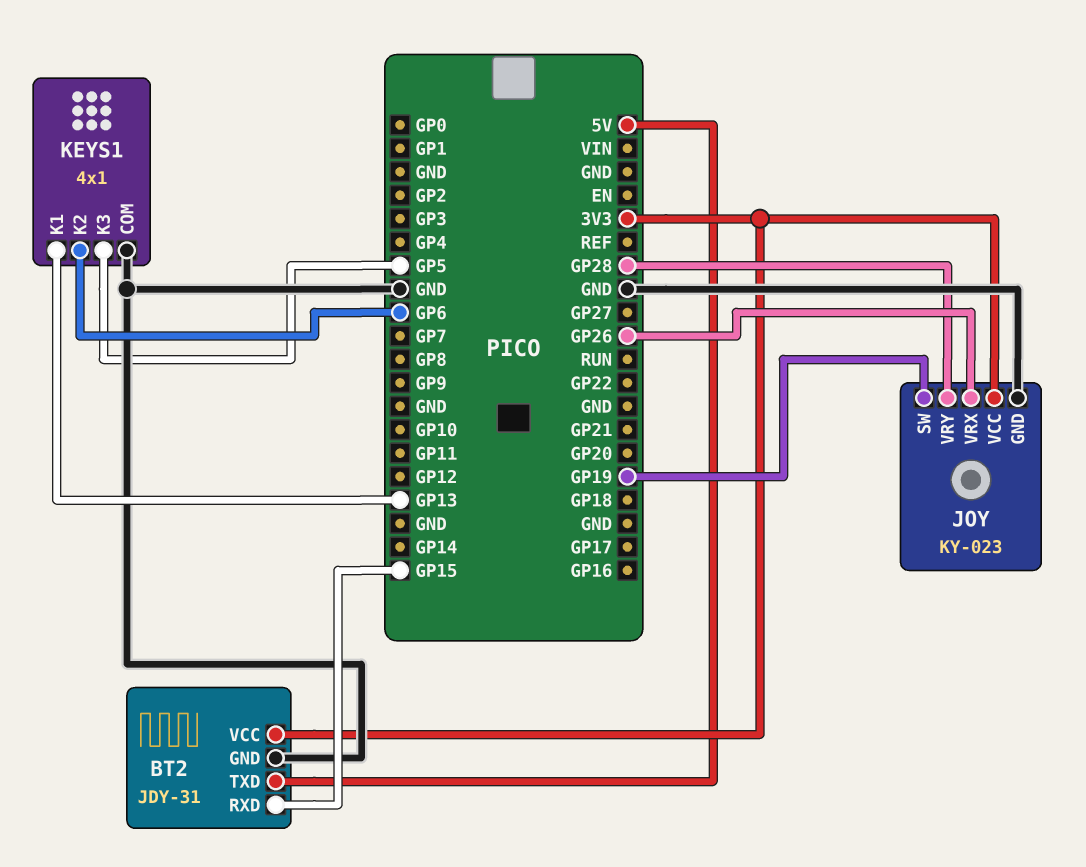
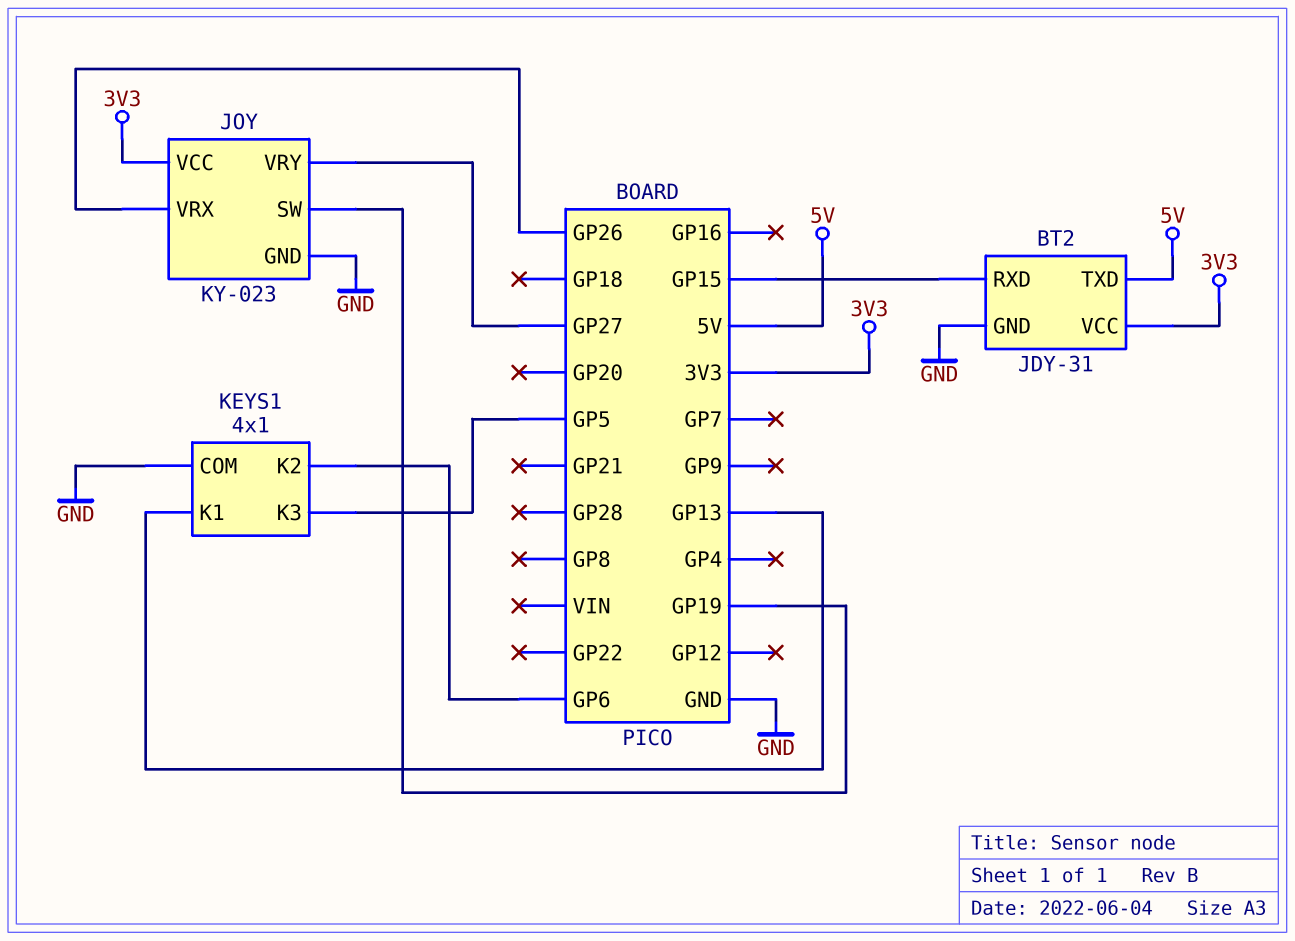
JOY pin VRY: GP28 -> GP27

